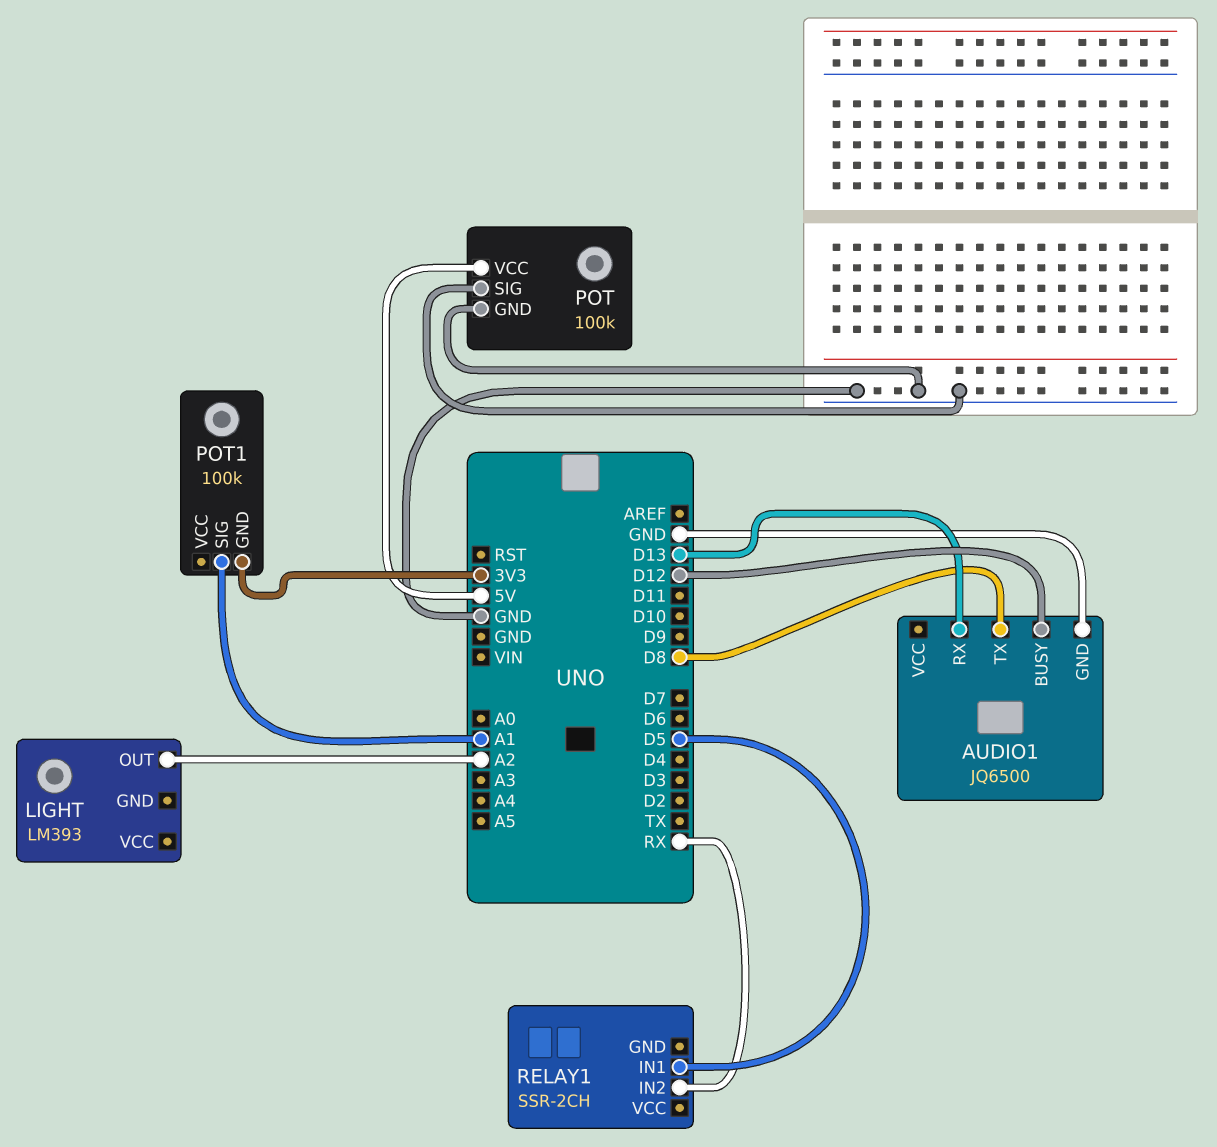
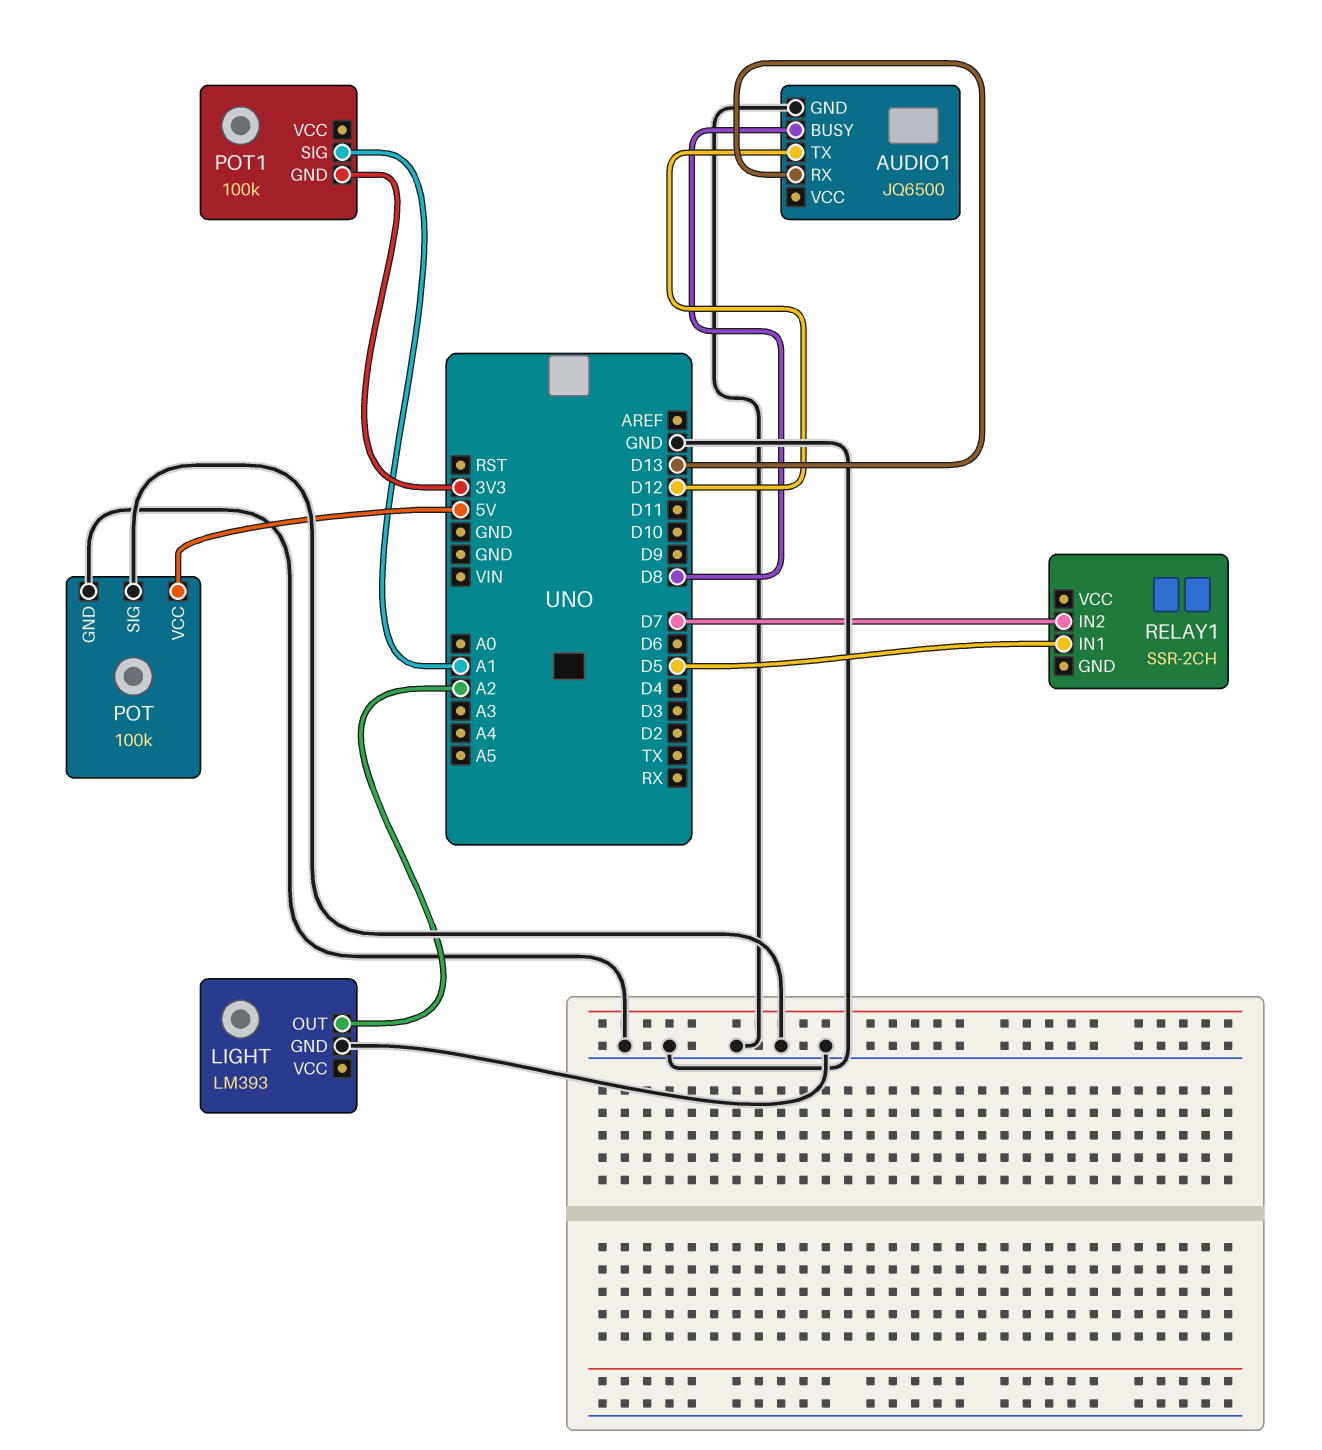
AUDIO1 pin BUSY: D12 -> D8
AUDIO1 pin TX: D8 -> D12
LIGHT pin GND: none -> GND
RELAY1 pin IN2: RX -> D7

